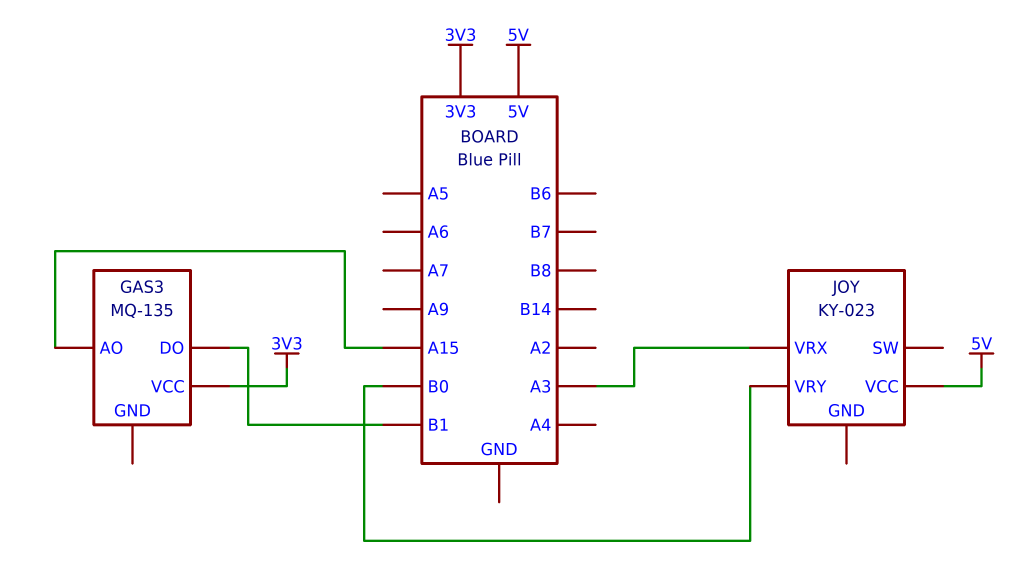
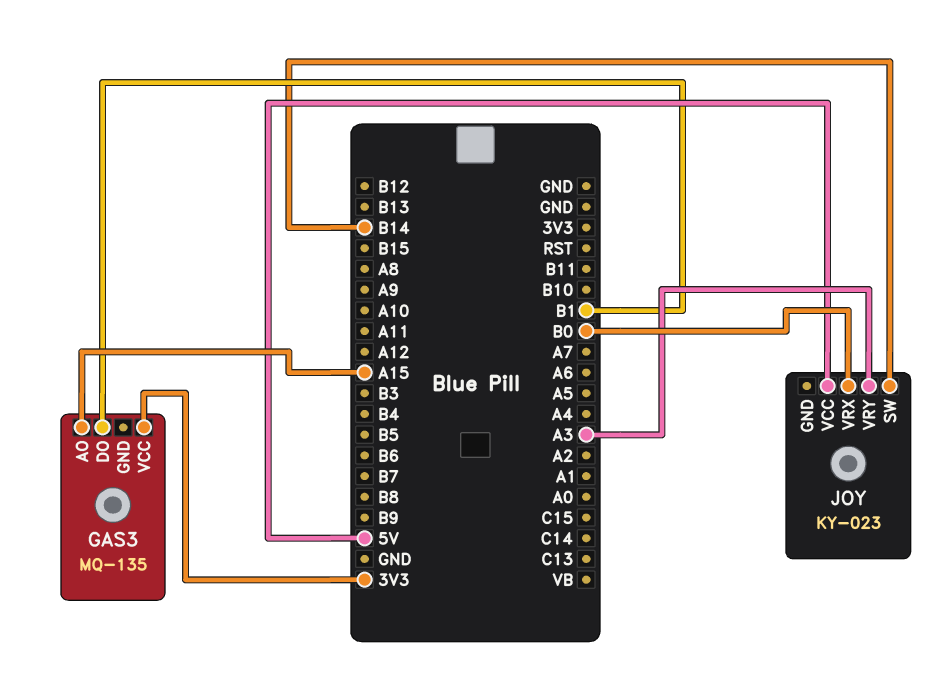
JOY pin SW: none -> B14
JOY pin VRX: A3 -> B0
JOY pin VRY: B0 -> A3

